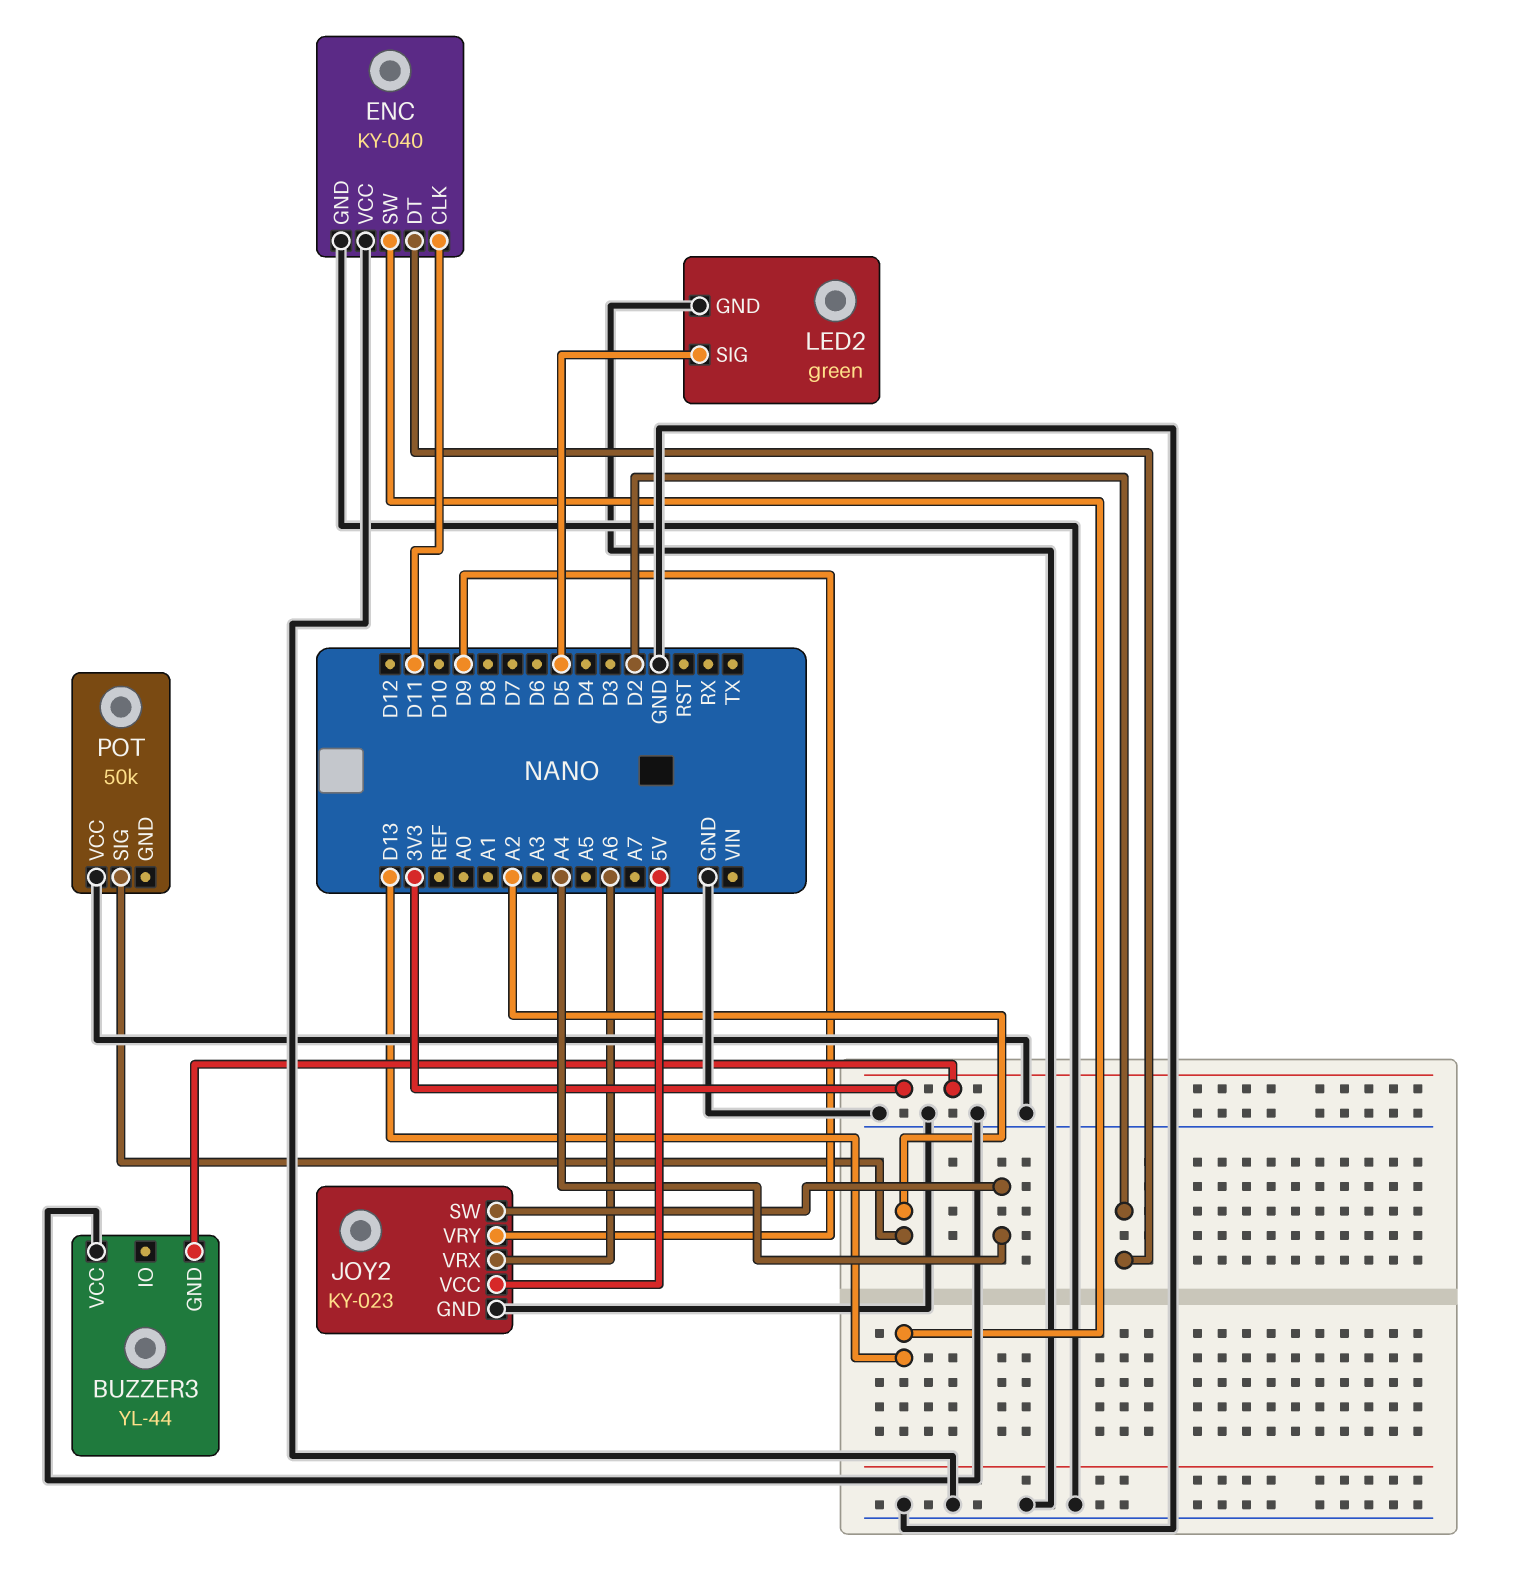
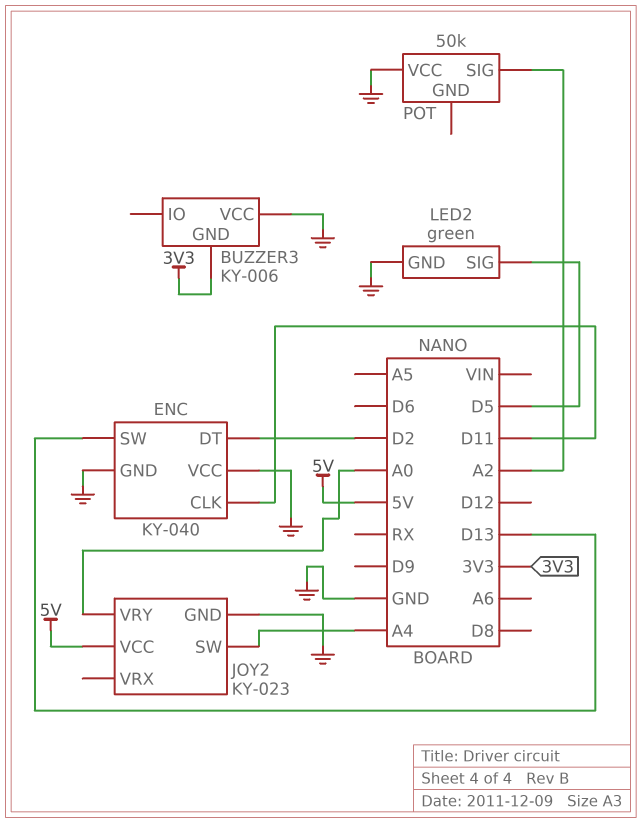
BUZZER3: YL-44 -> KY-006
JOY2 pin VRX: A6 -> none
JOY2 pin VRY: D9 -> A0

